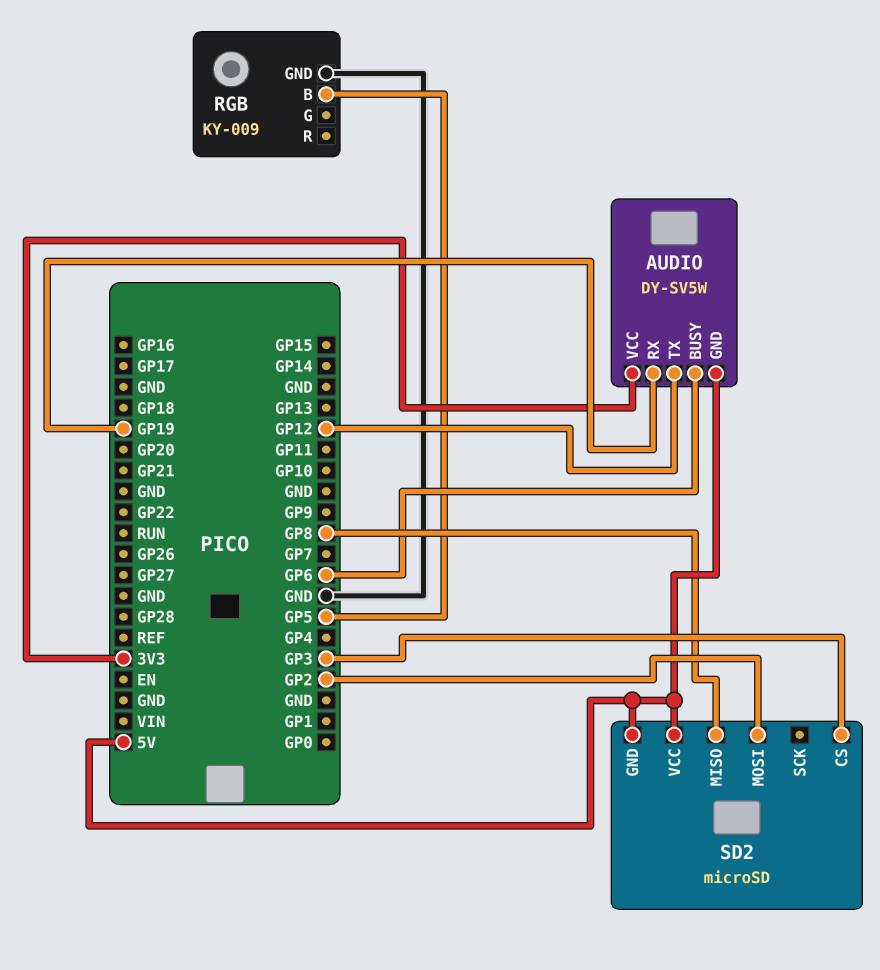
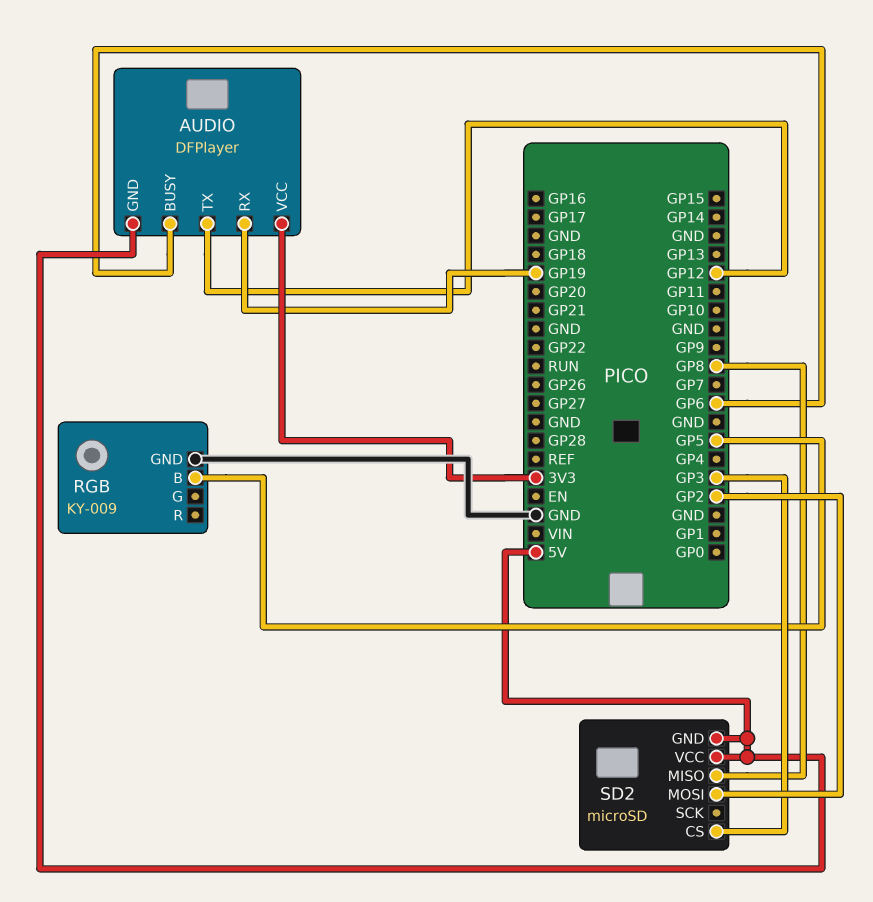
AUDIO: DY-SV5W -> DFPlayer

